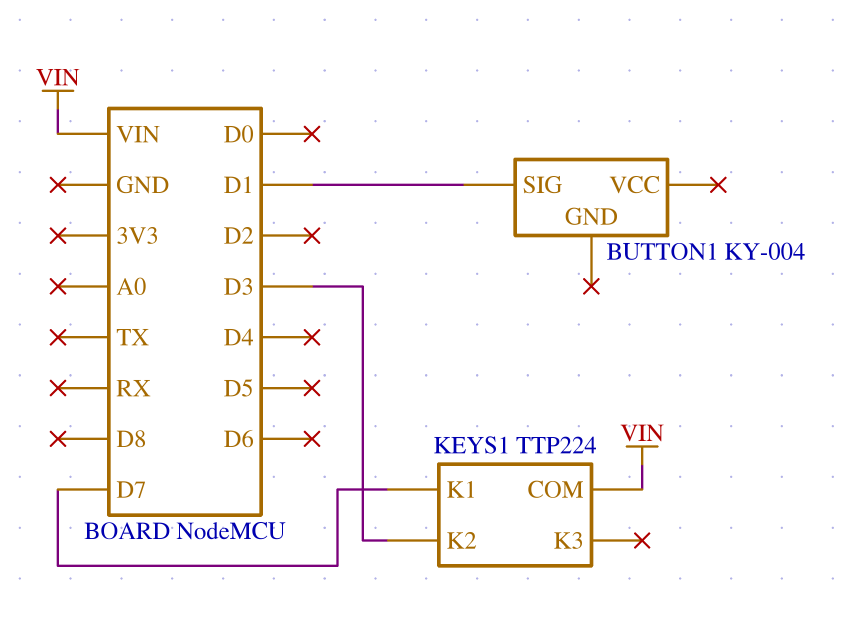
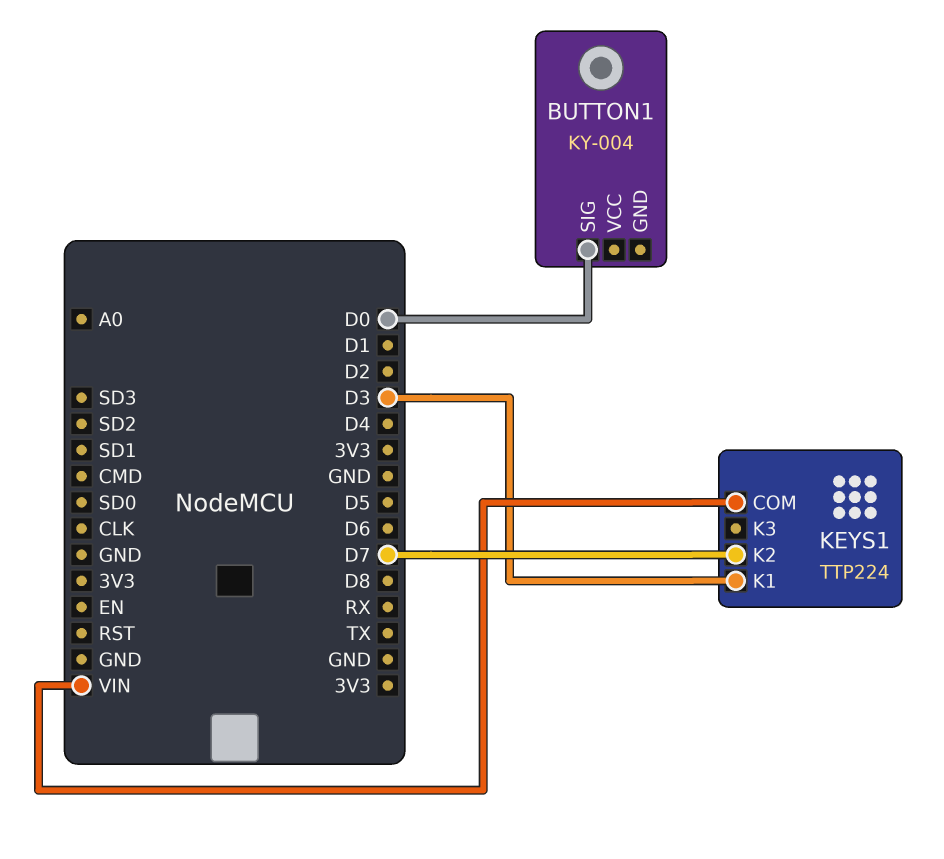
BUTTON1 pin SIG: D1 -> D0
KEYS1 pin K1: D7 -> D3
KEYS1 pin K2: D3 -> D7

